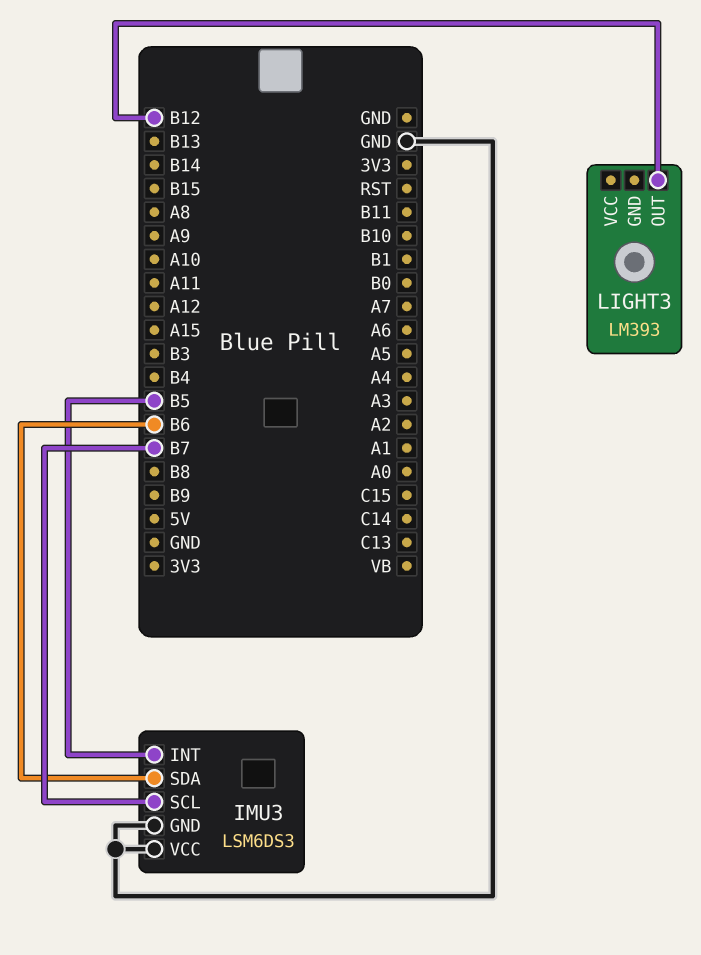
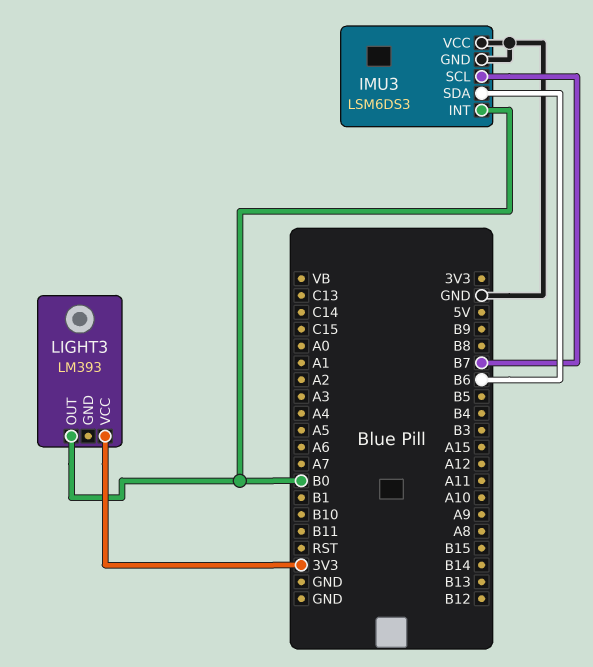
IMU3 pin INT: B5 -> B0
LIGHT3 pin OUT: B12 -> B0
LIGHT3 pin VCC: none -> 3V3

